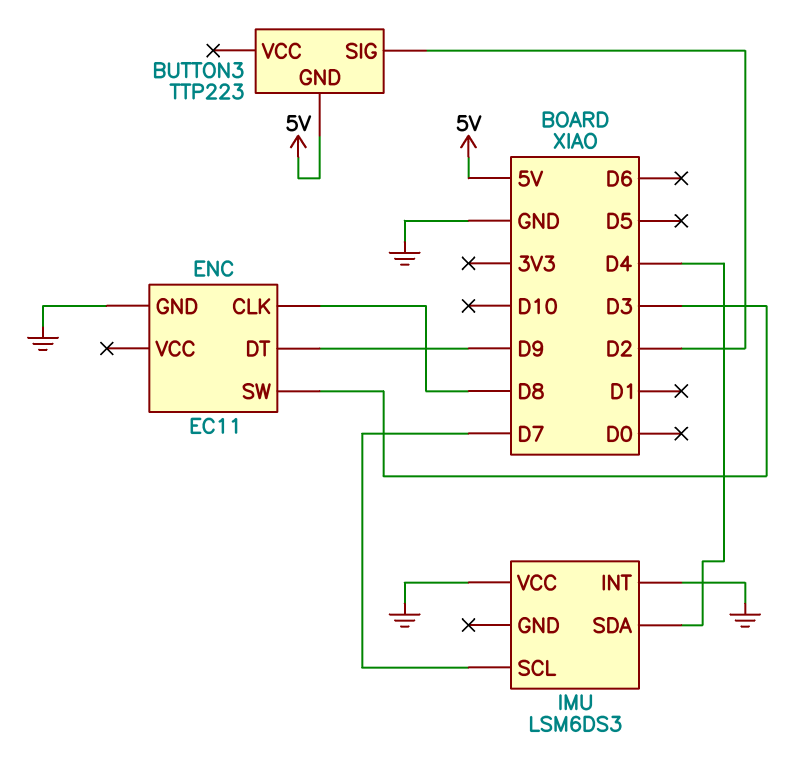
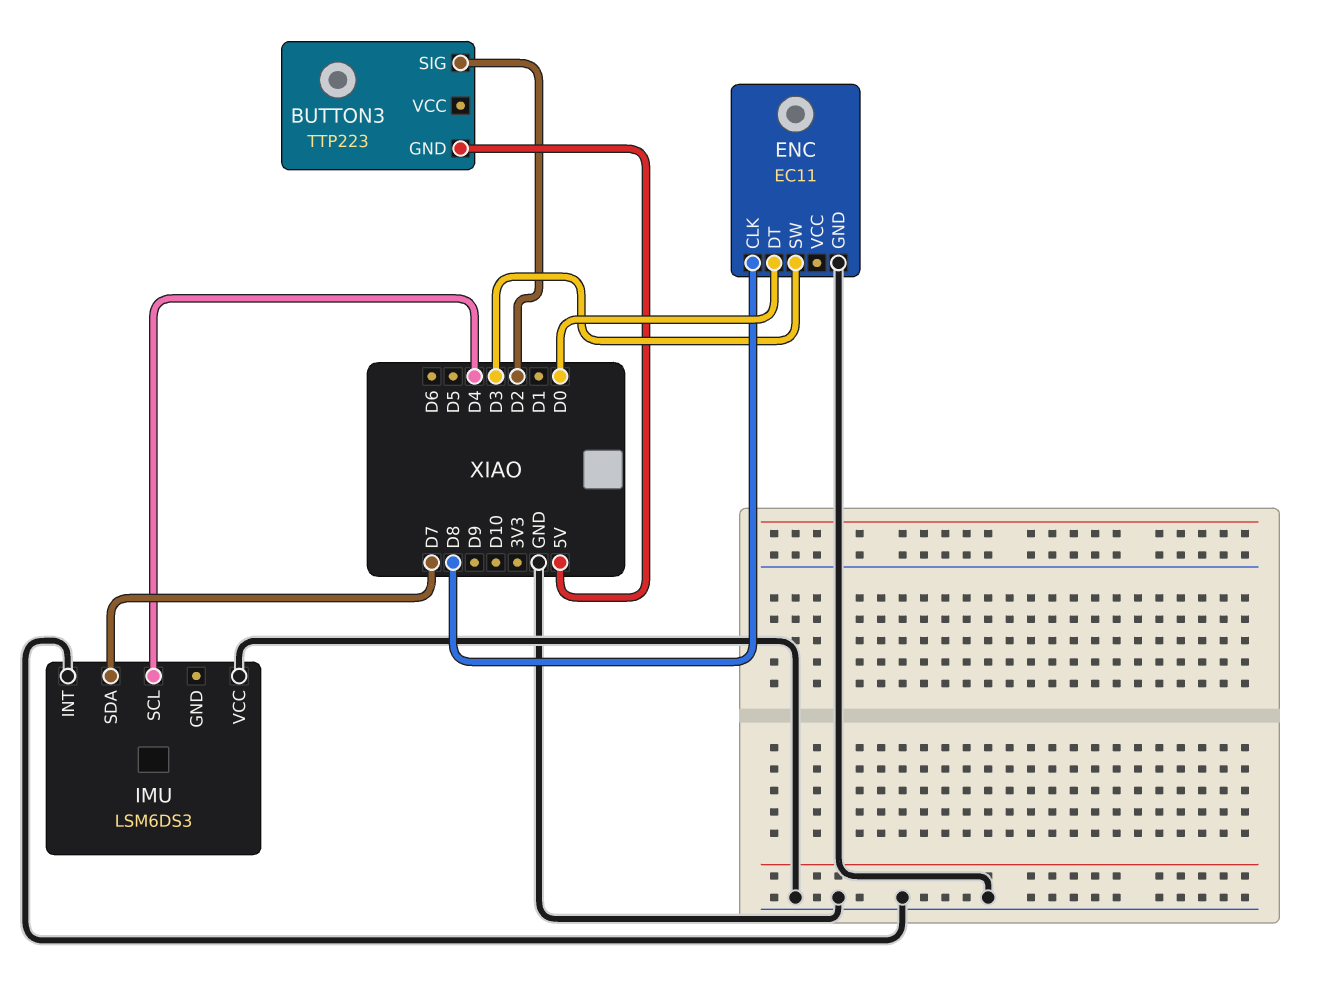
ENC pin DT: D9 -> D0
IMU pin SCL: D7 -> D4
IMU pin SDA: D4 -> D7

